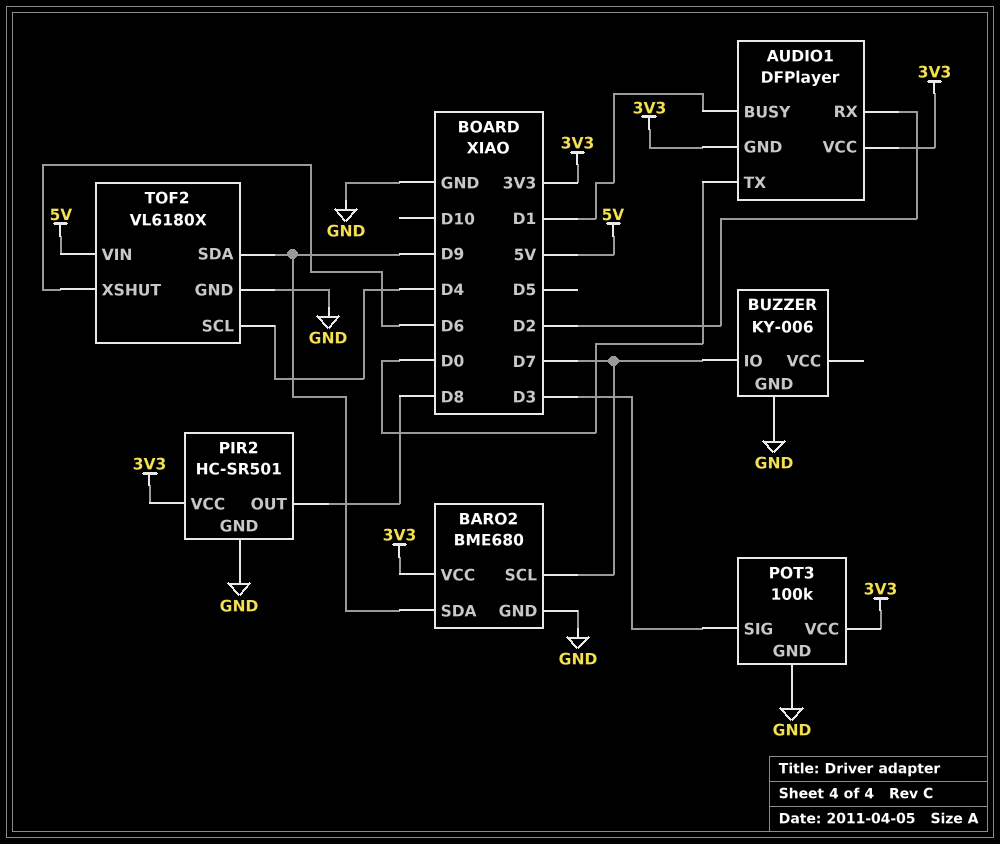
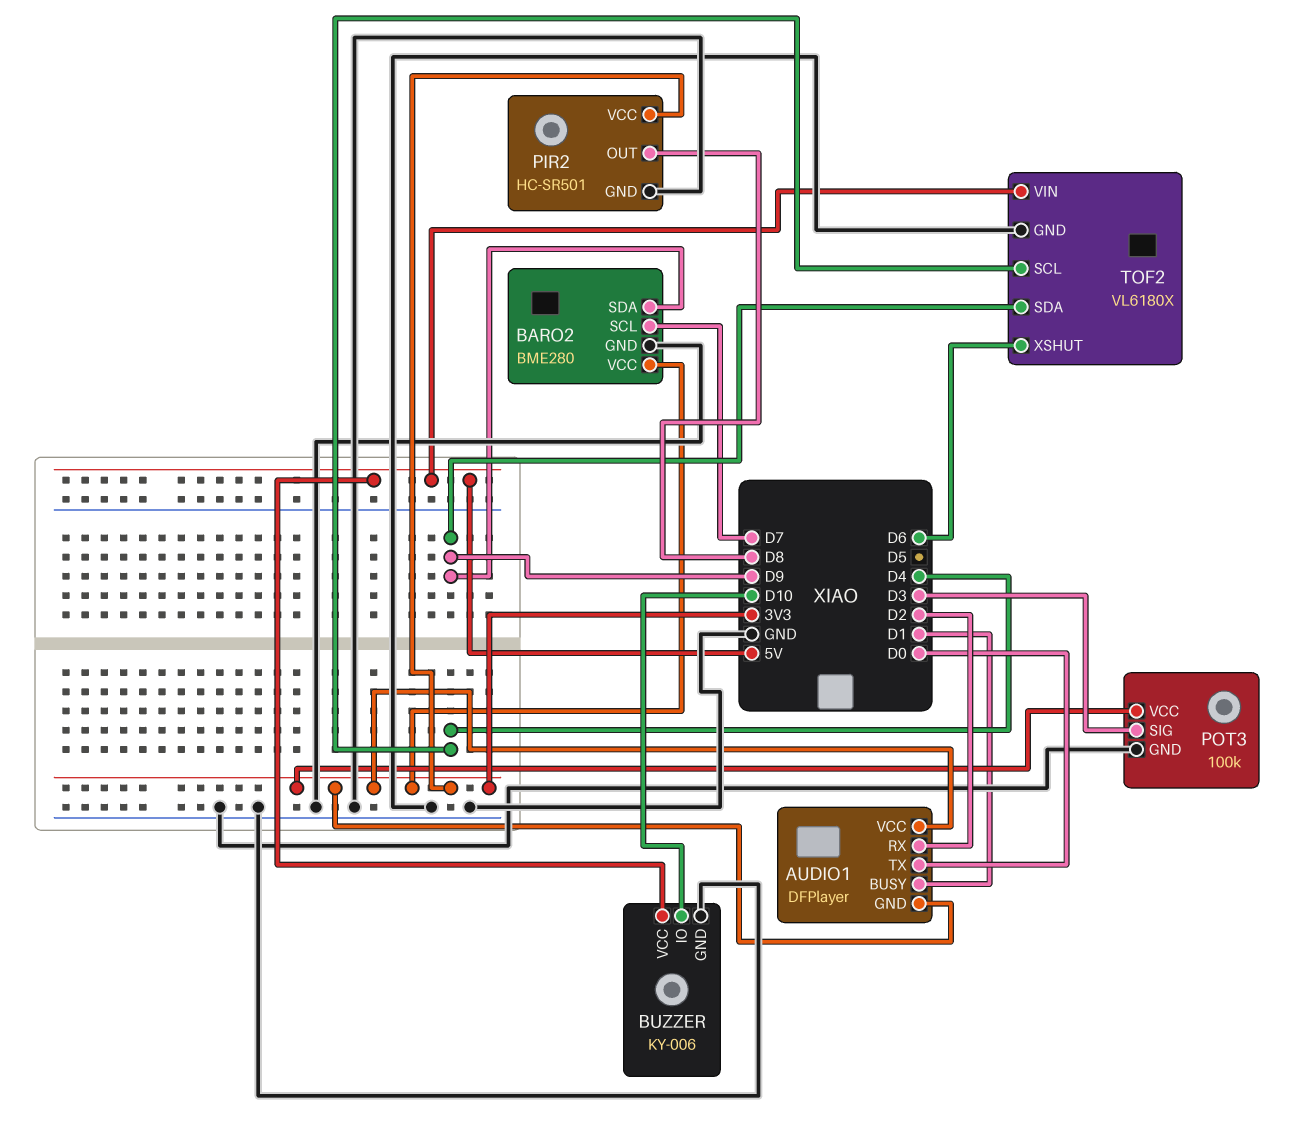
BARO2: BME680 -> BME280
BUZZER pin IO: D7 -> D10
BUZZER pin VCC: none -> 5V

